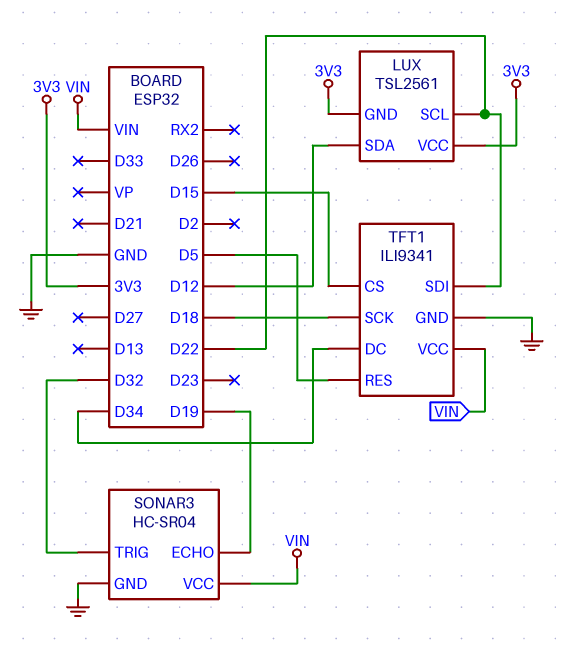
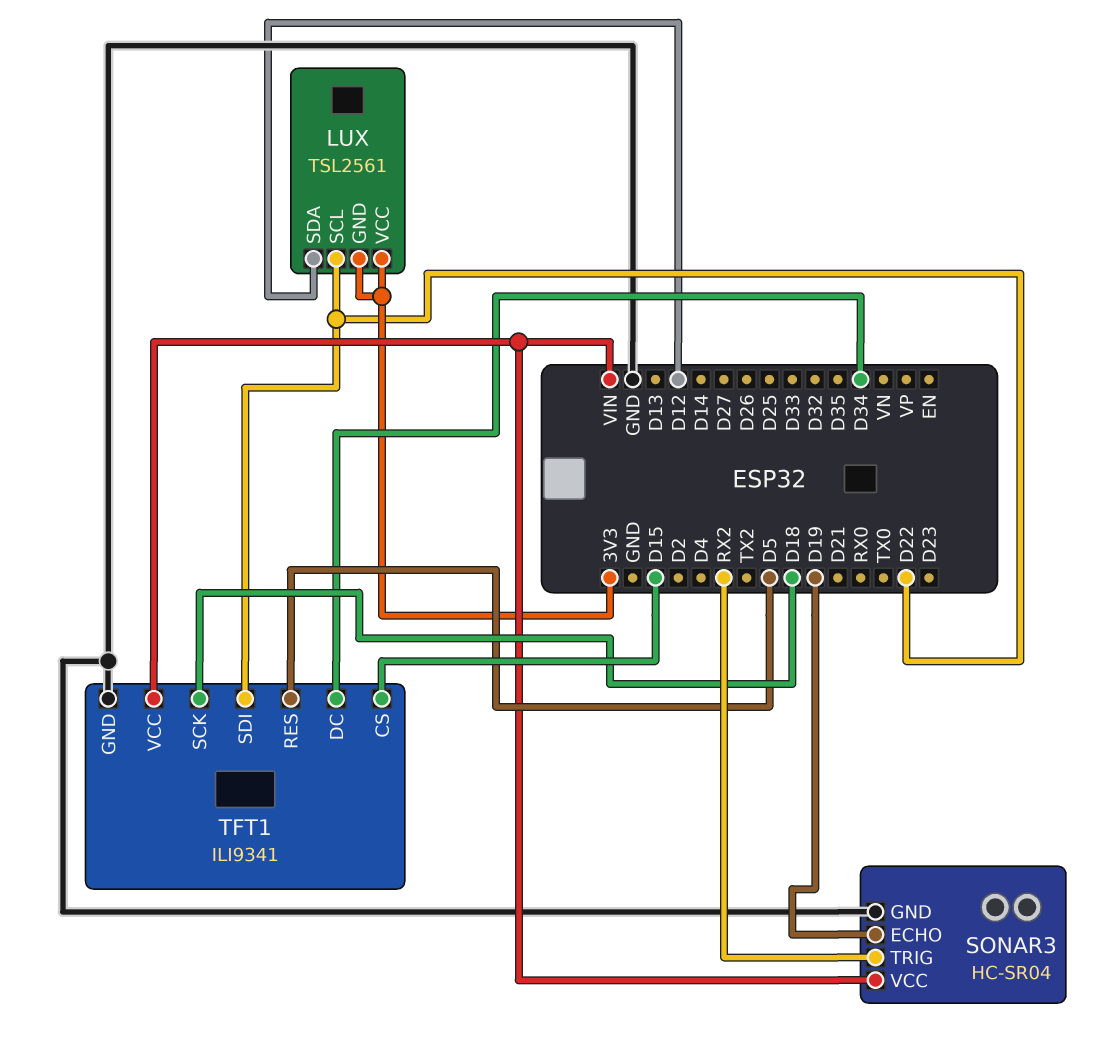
SONAR3 pin TRIG: D32 -> RX2

